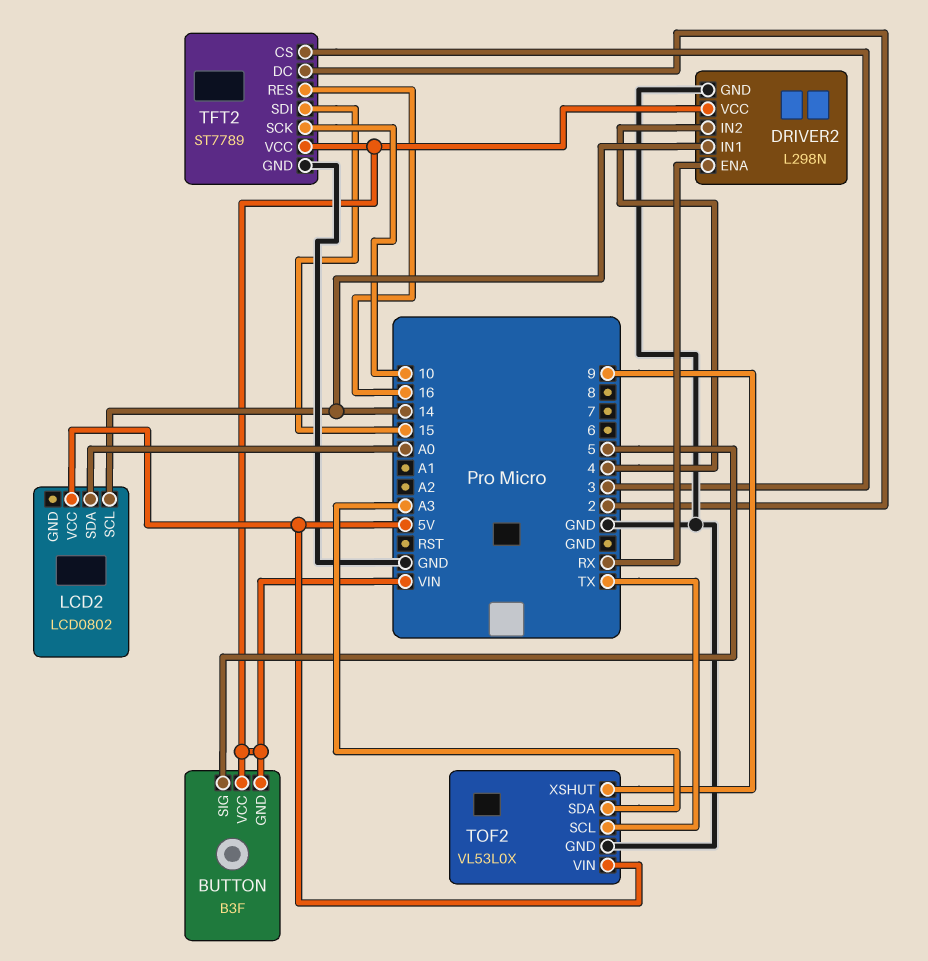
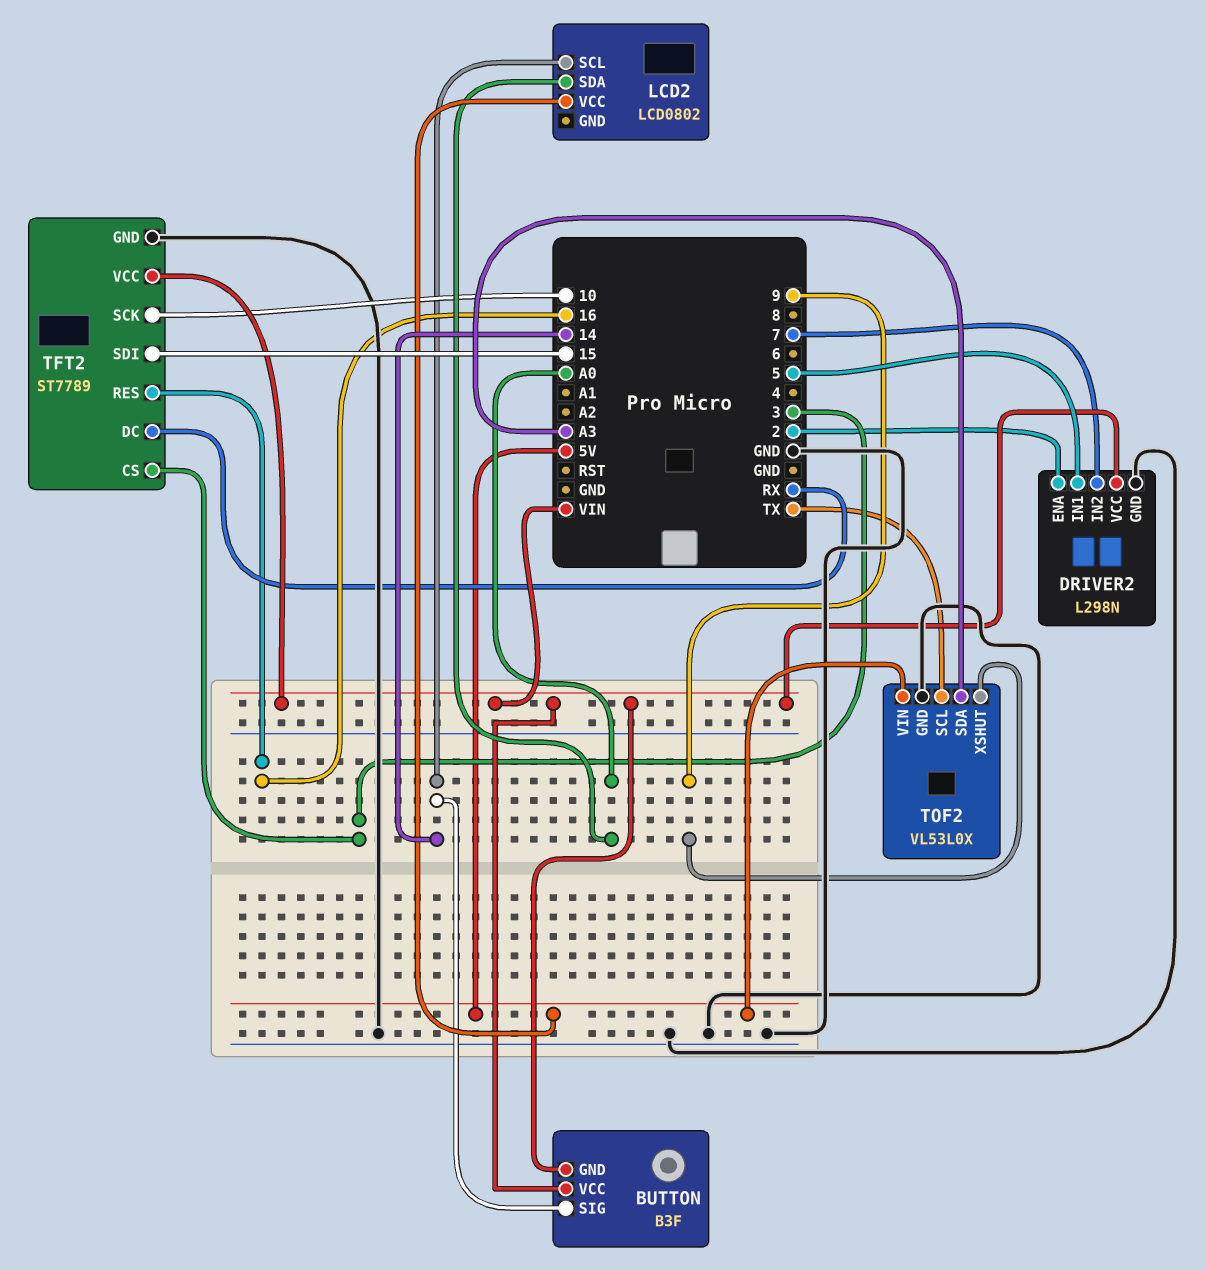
BUTTON pin SIG: 5 -> 14
DRIVER2 pin ENA: RX -> 2
DRIVER2 pin IN1: 14 -> 5
DRIVER2 pin IN2: 4 -> 7
TFT2 pin DC: 2 -> RX

